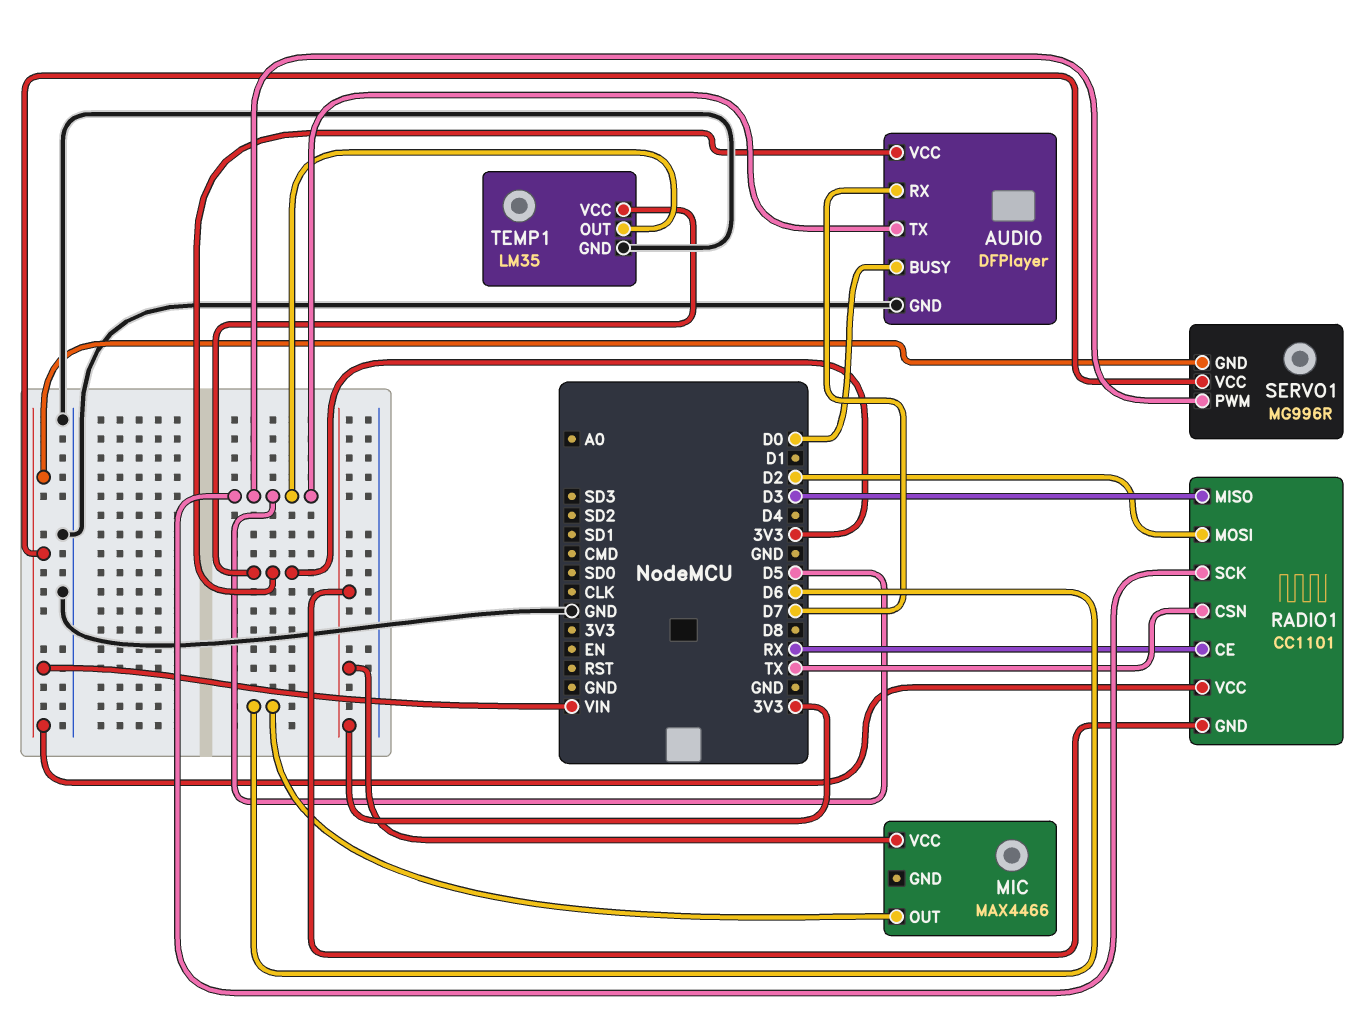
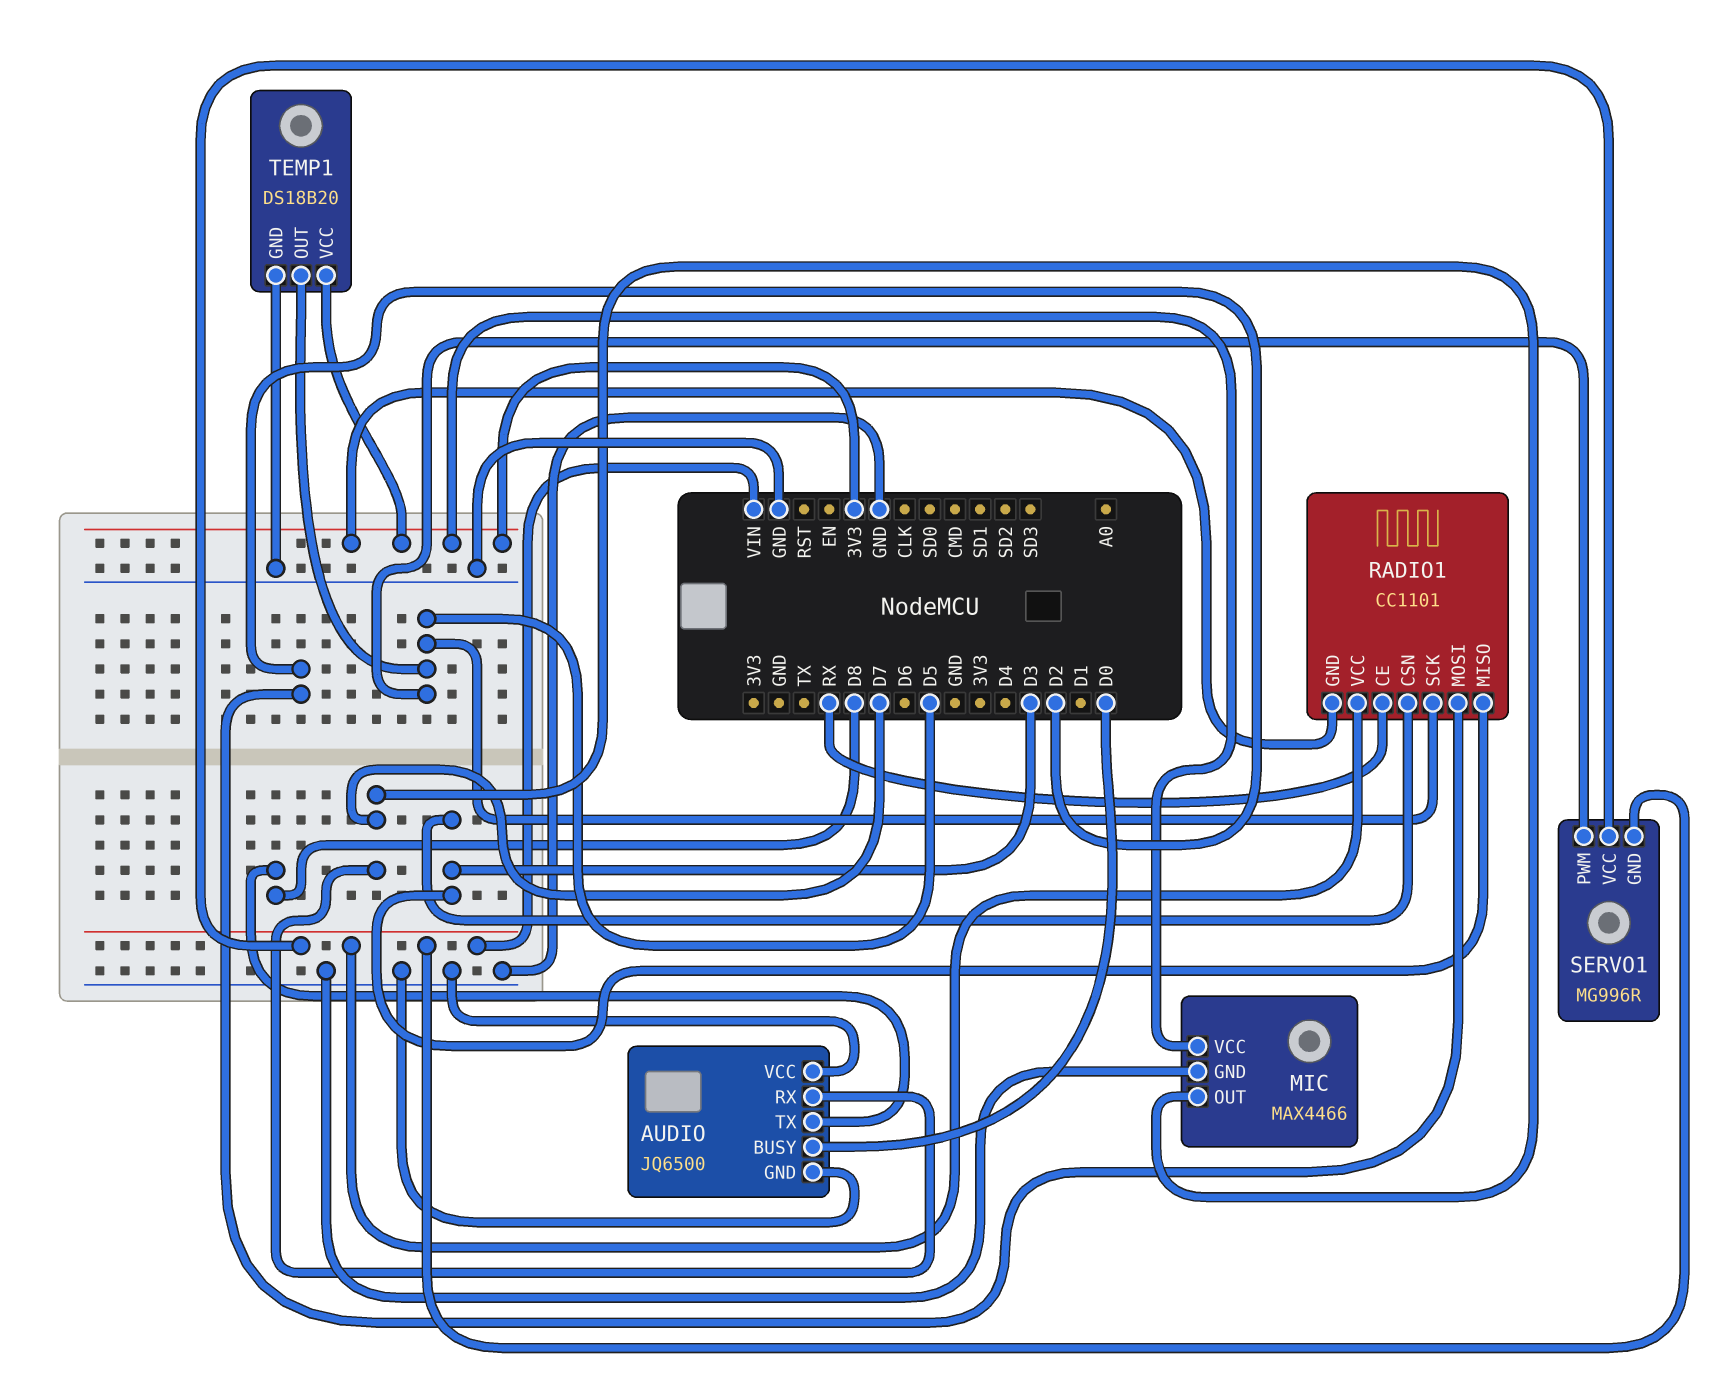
AUDIO: DFPlayer -> JQ6500
AUDIO pin TX: D5 -> D8
AUDIO pin VCC: 3V3 -> GND
MIC pin GND: none -> GND
MIC pin OUT: D6 -> D7
RADIO1 pin CSN: TX -> D3
TEMP1: LM35 -> DS18B20

